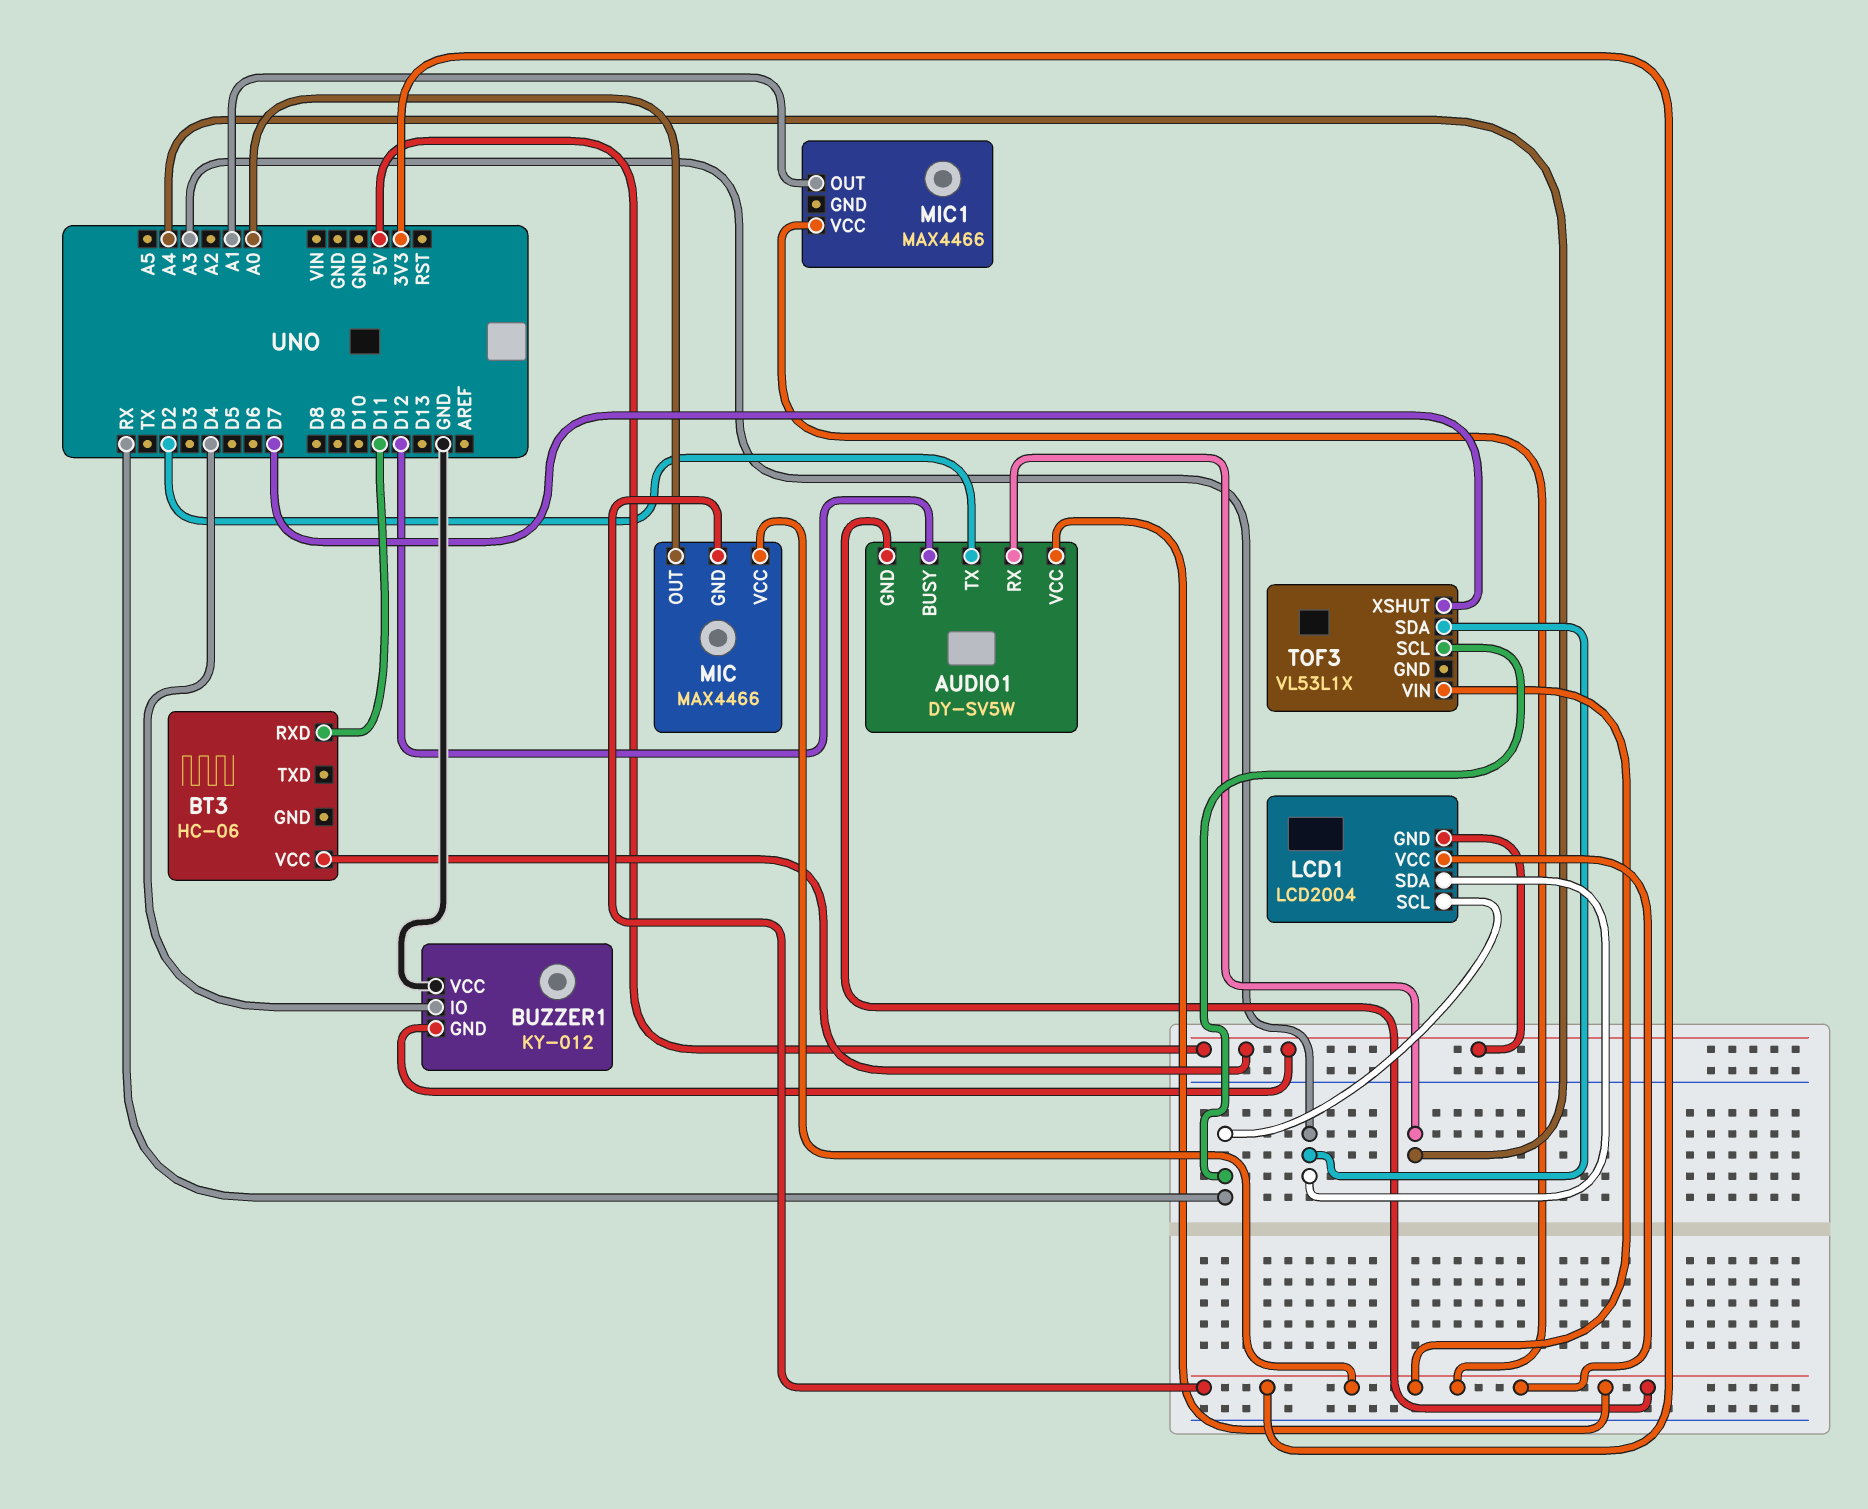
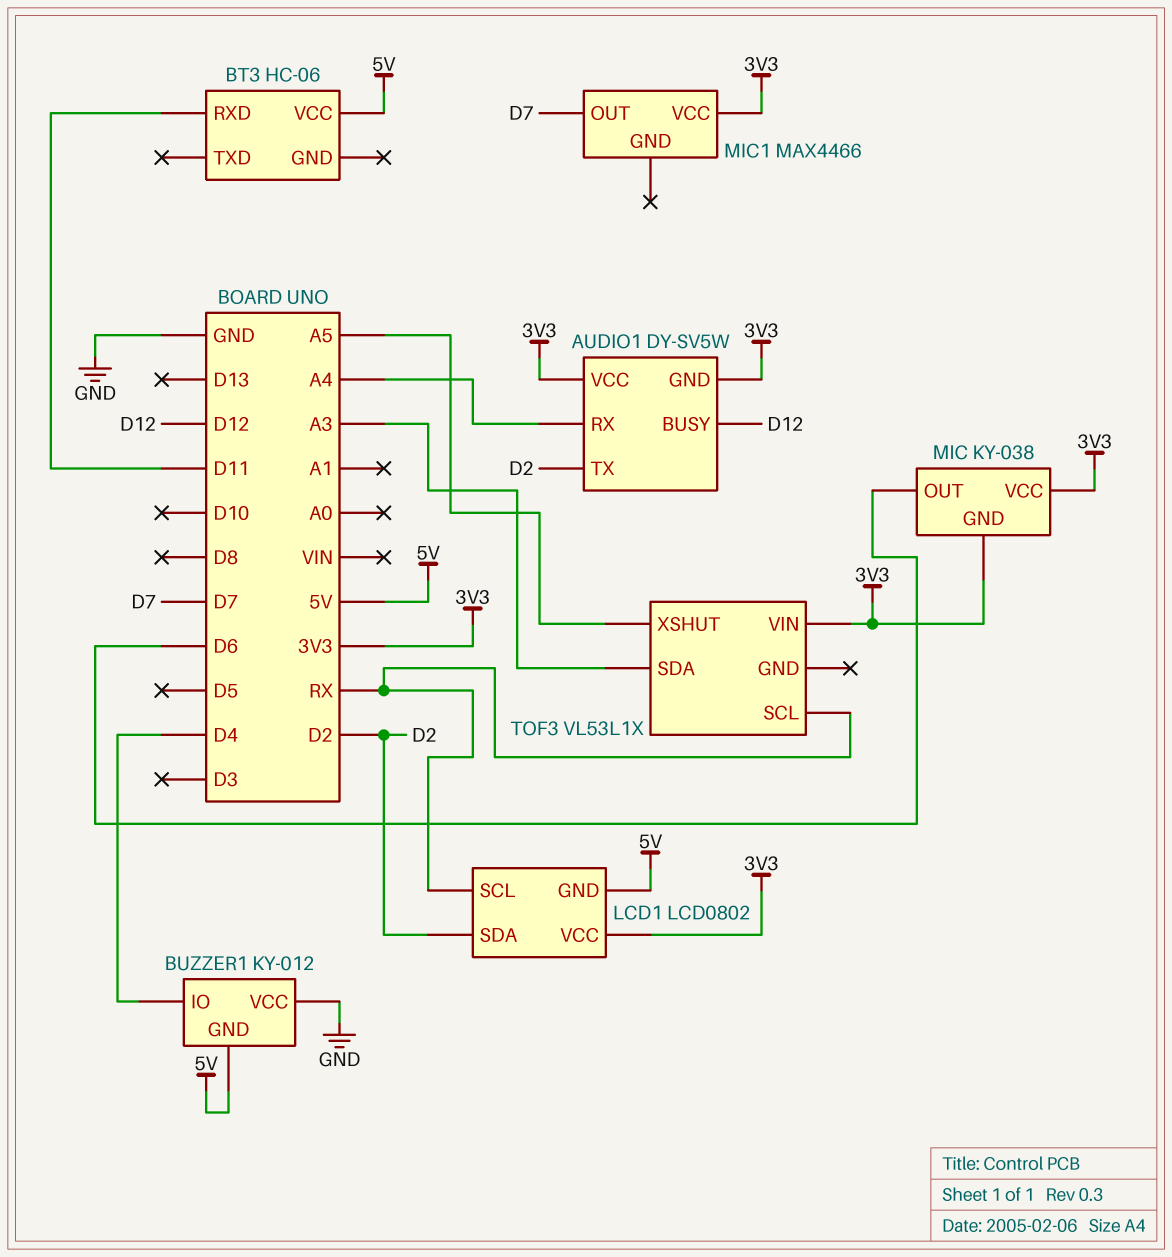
LCD1: LCD2004 -> LCD0802
LCD1 pin SDA: A3 -> D2
MIC: MAX4466 -> KY-038
MIC pin OUT: A0 -> D6
MIC1 pin OUT: A1 -> D7
TOF3 pin XSHUT: D7 -> A5

